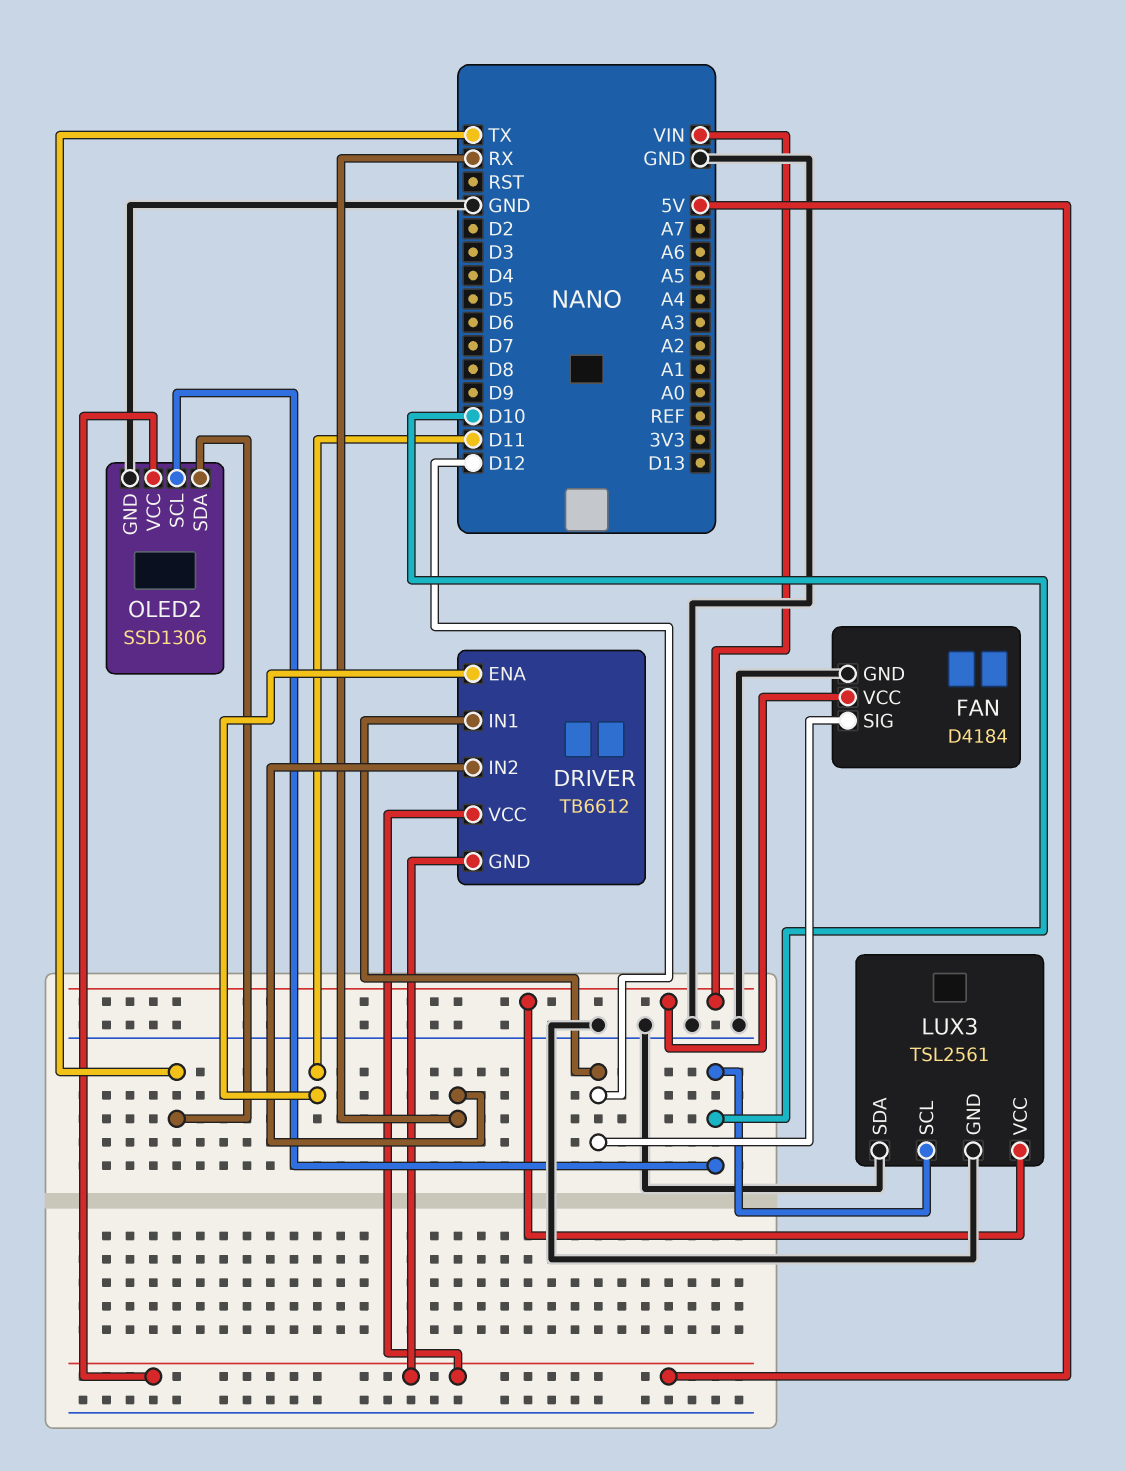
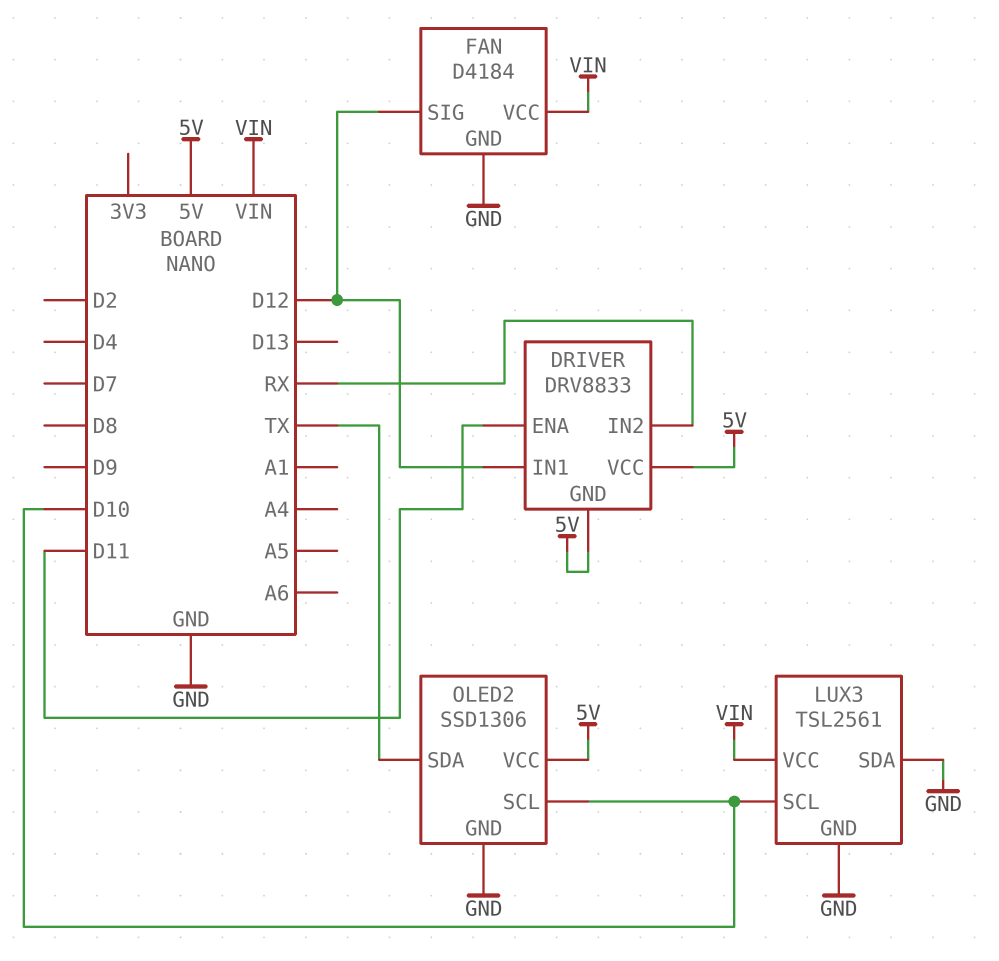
DRIVER: TB6612 -> DRV8833

